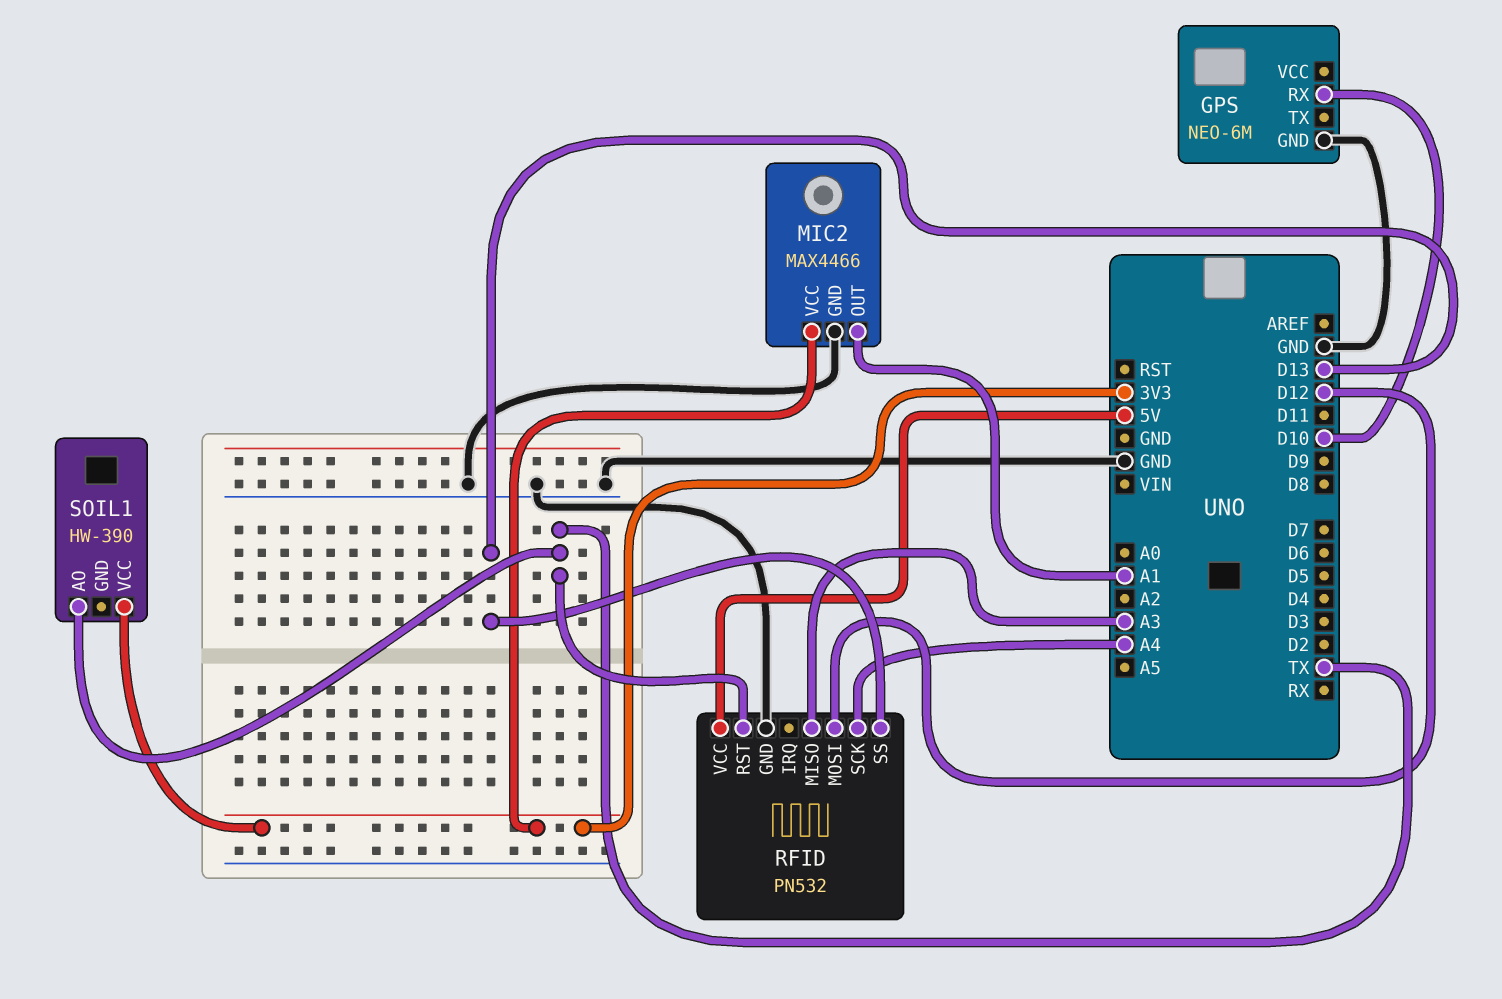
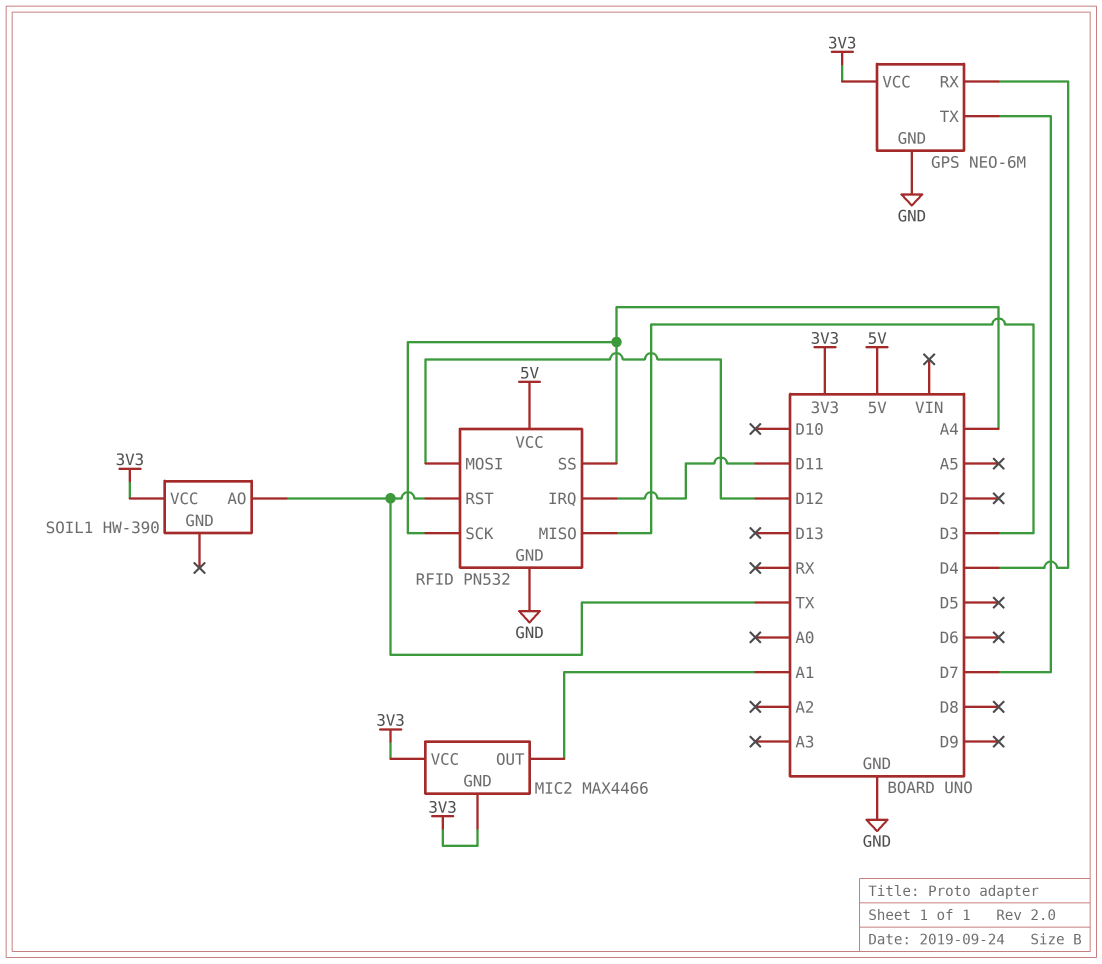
GPS pin RX: D10 -> D4
GPS pin TX: none -> D7
GPS pin VCC: none -> 3V3
MIC2 pin GND: GND -> 3V3
RFID pin IRQ: none -> D11
RFID pin MISO: A3 -> D3
RFID pin SS: D13 -> A4

